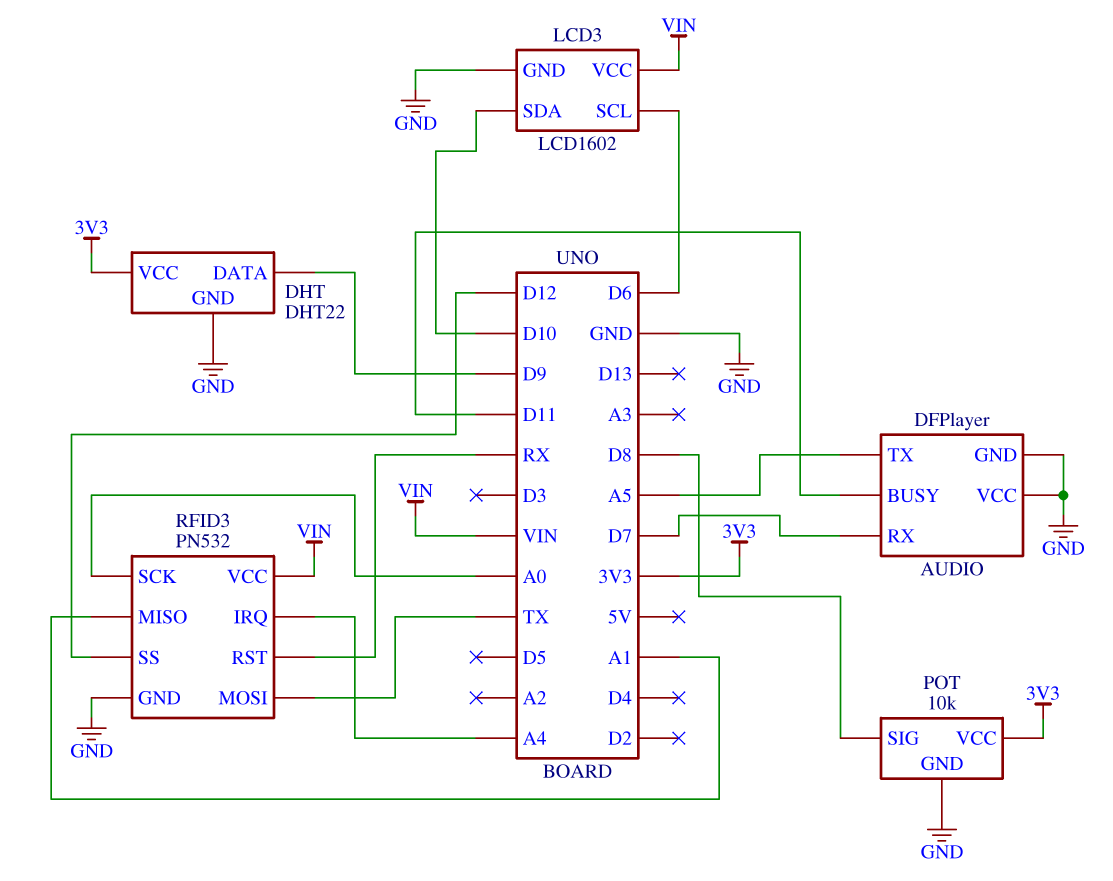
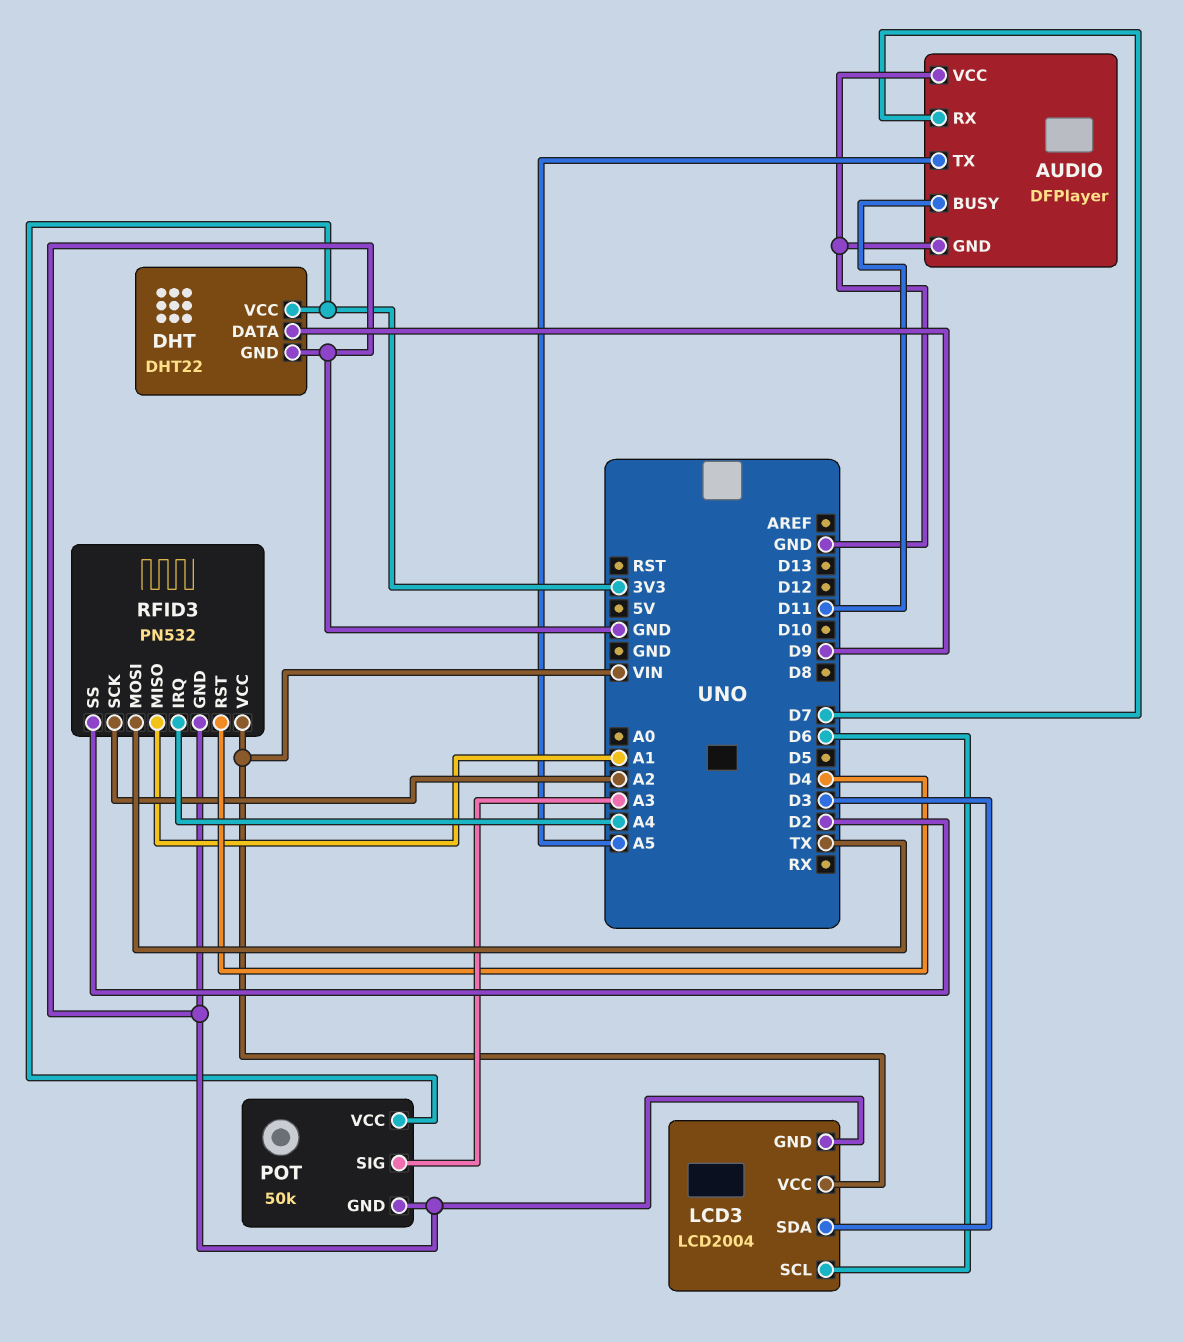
LCD3: LCD1602 -> LCD2004
LCD3 pin SDA: D10 -> D3
POT: 10k -> 50k
POT pin SIG: D8 -> A3
RFID3 pin RST: RX -> D4
RFID3 pin SCK: A0 -> A2
RFID3 pin SS: D12 -> D2

